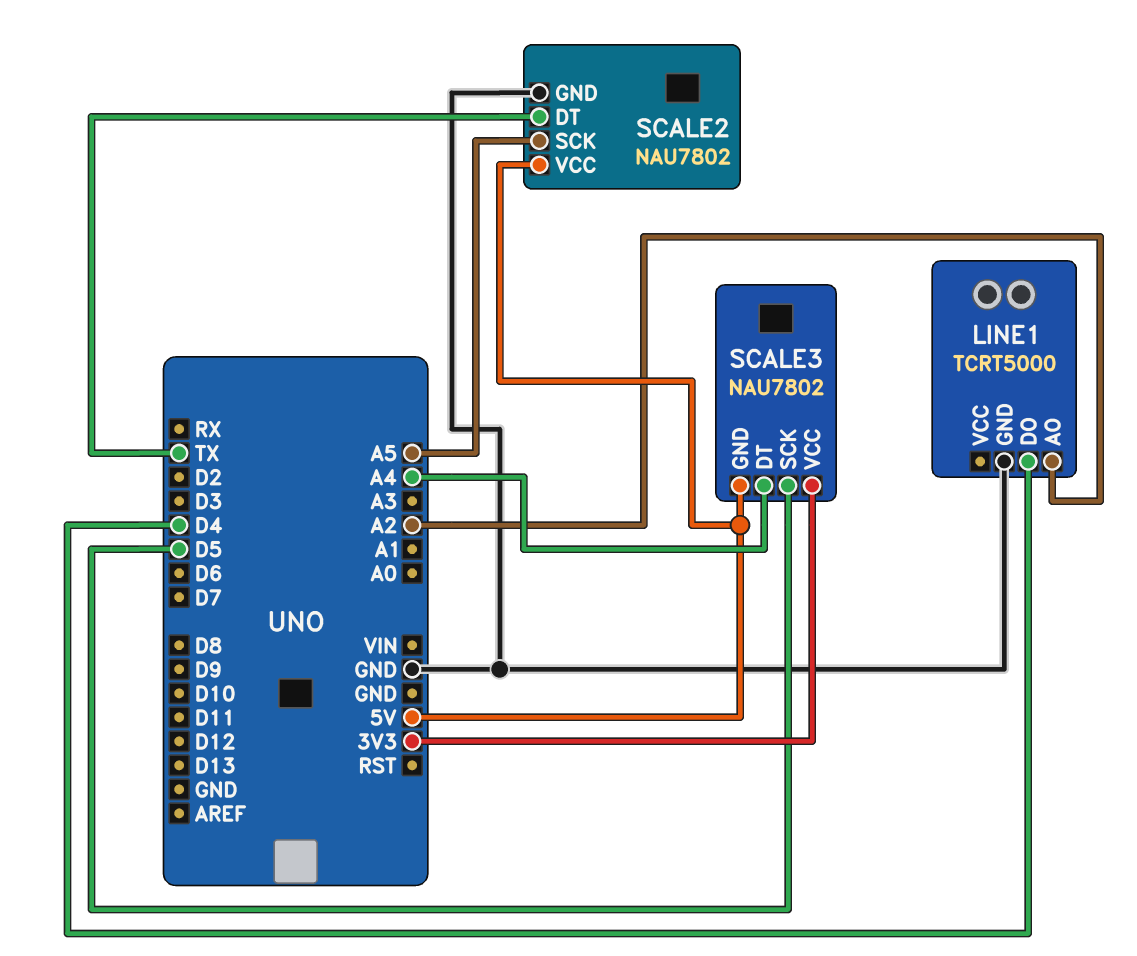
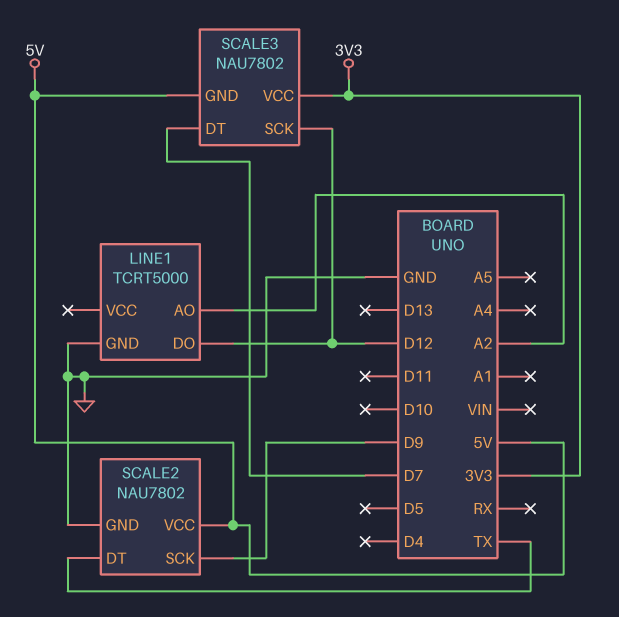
LINE1 pin DO: D4 -> D12
SCALE2 pin SCK: A5 -> D9
SCALE3 pin DT: A4 -> D7
SCALE3 pin SCK: D5 -> D12

